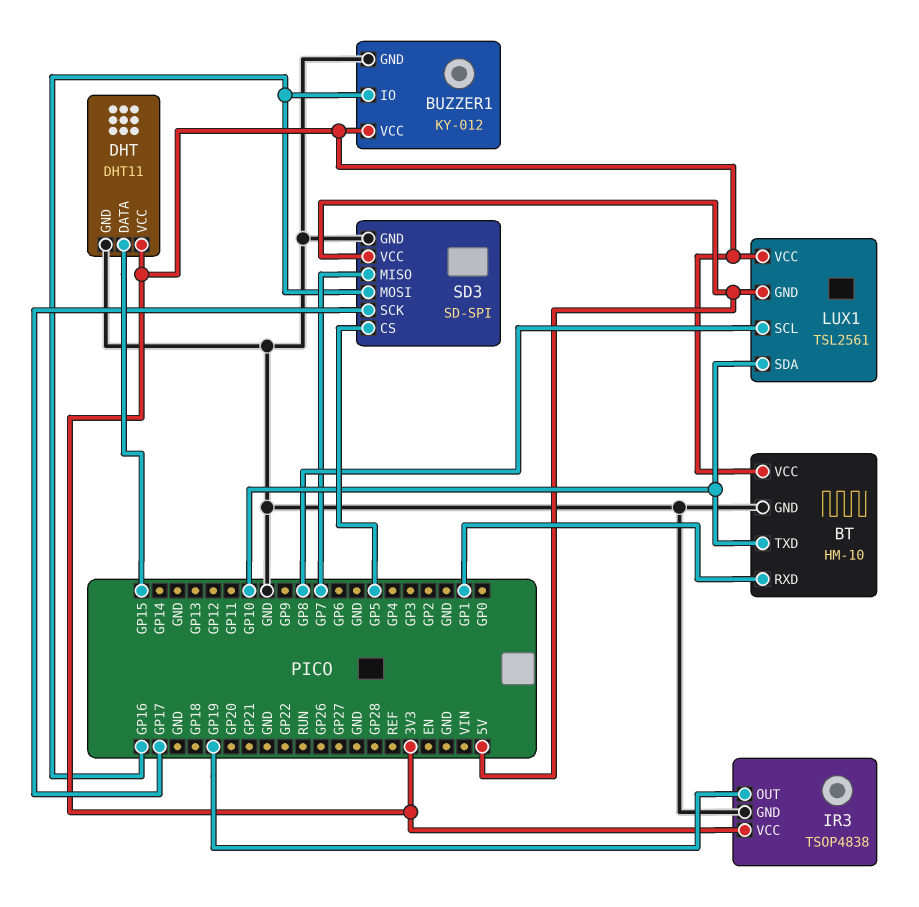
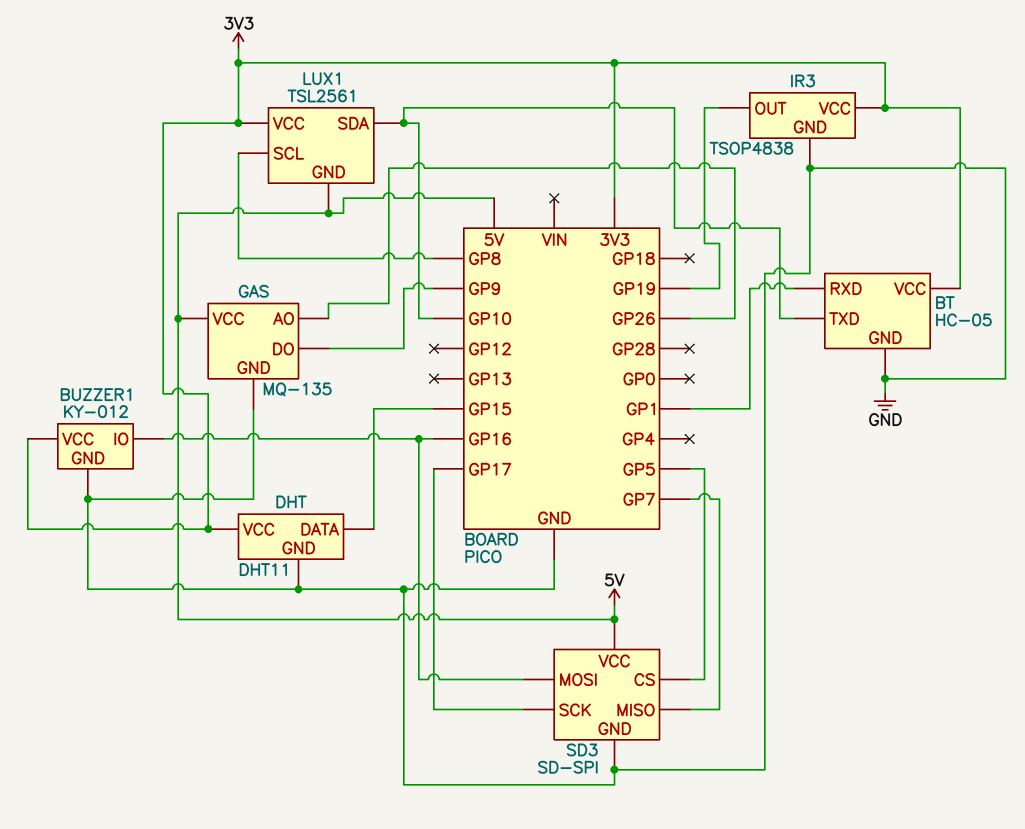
BT: HM-10 -> HC-05
GAS: none -> MQ-135
GAS pin AO: none -> GP26
GAS pin DO: none -> GP9
GAS pin GND: none -> GND
GAS pin VCC: none -> 5V

